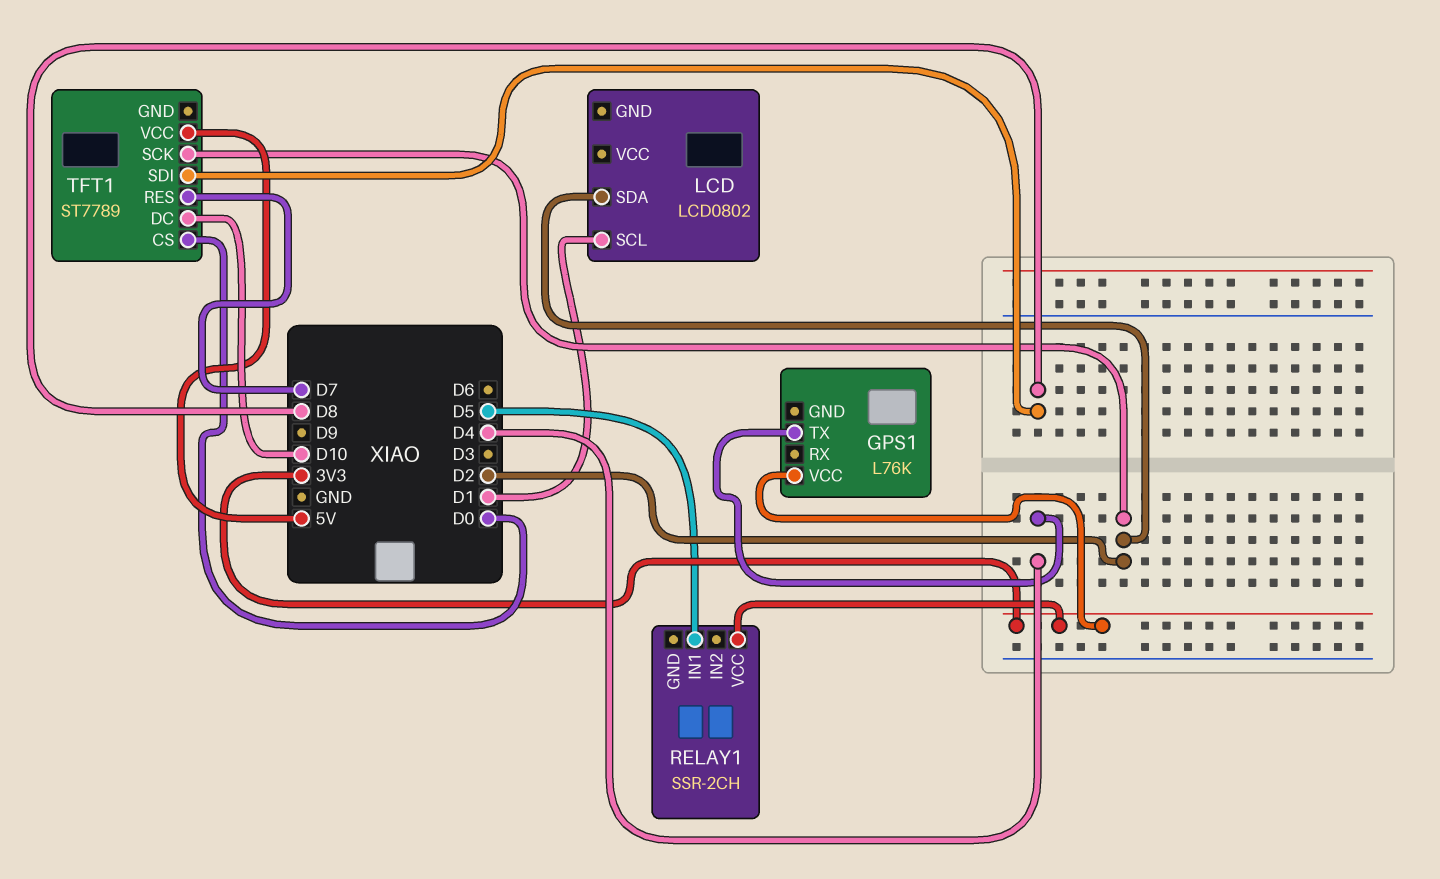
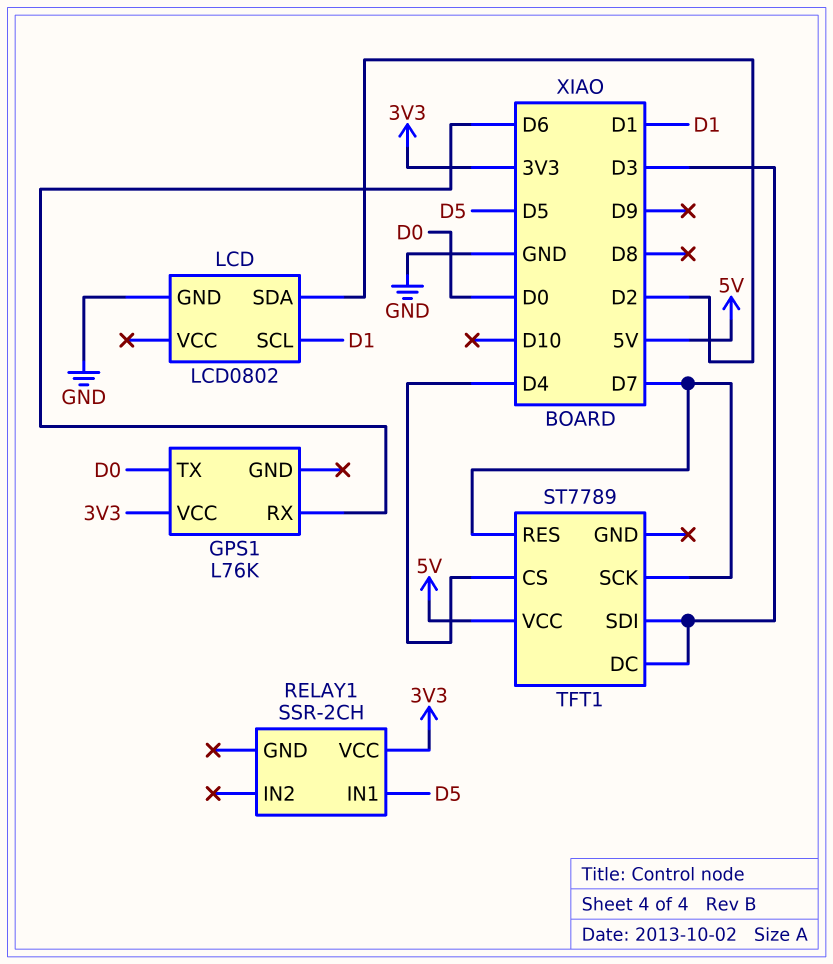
GPS1 pin RX: none -> D6
GPS1 pin TX: D4 -> D0
LCD pin GND: none -> GND
TFT1 pin CS: D0 -> D4
TFT1 pin DC: D10 -> D3
TFT1 pin SCK: D2 -> D7
TFT1 pin SDI: D8 -> D3

